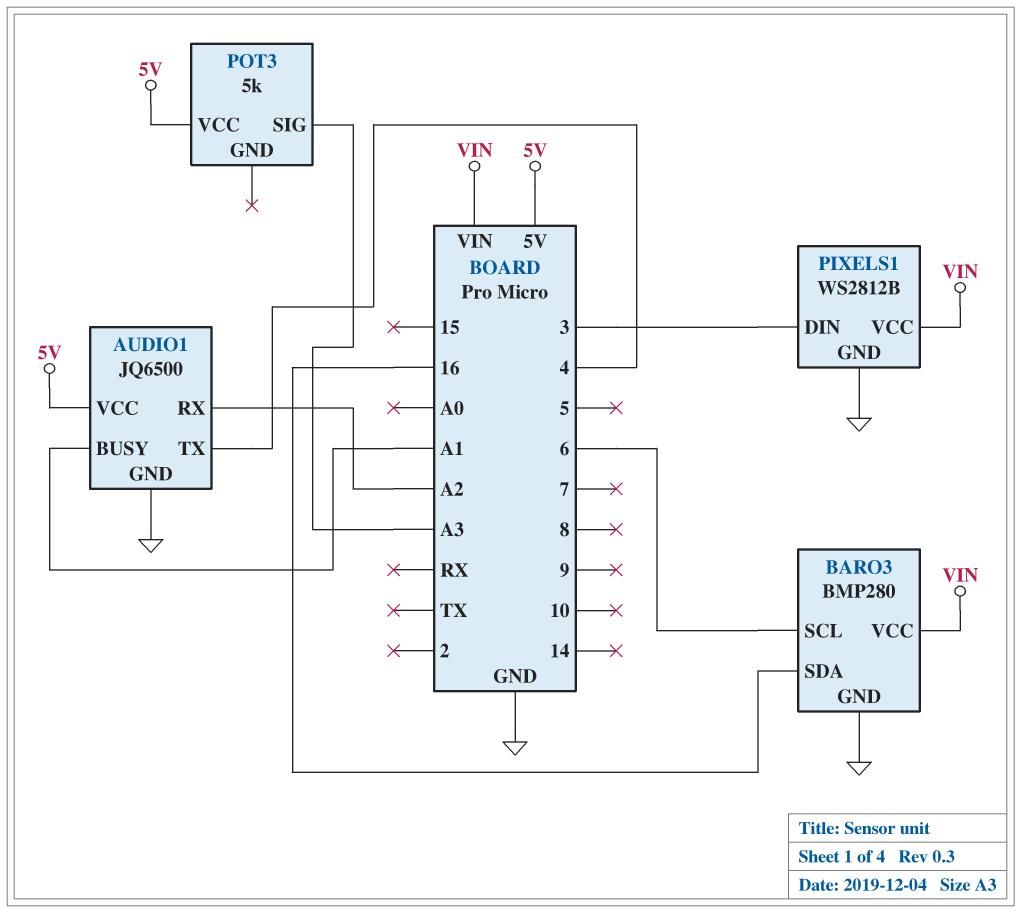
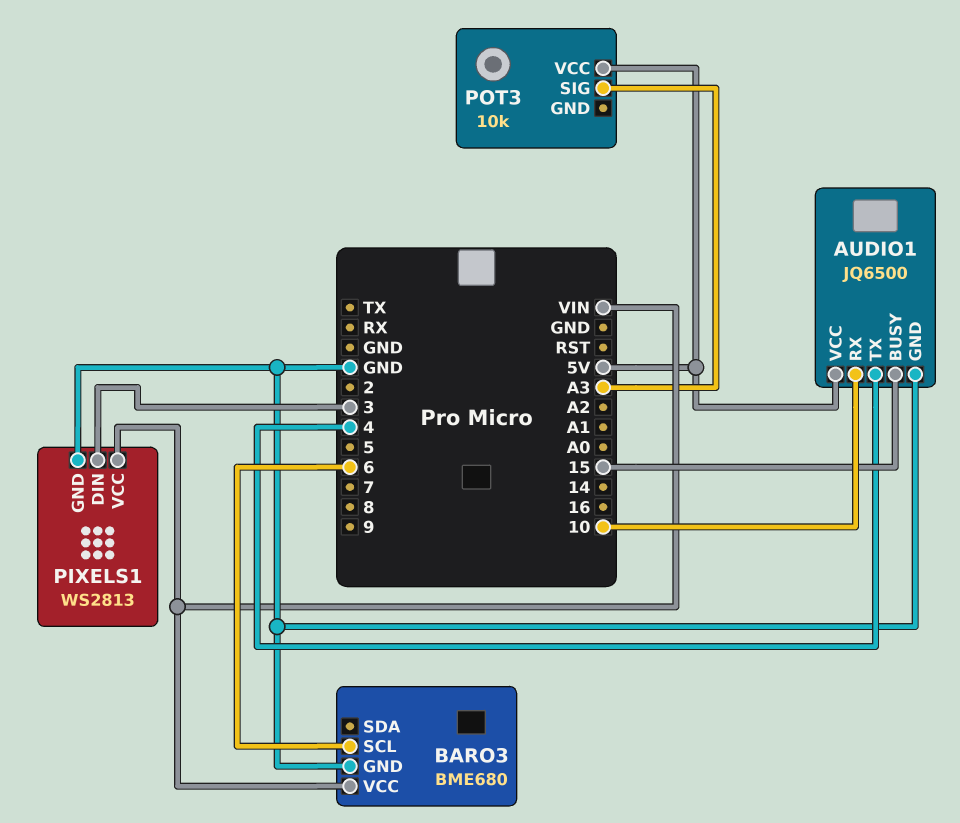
AUDIO1 pin BUSY: A1 -> 15
AUDIO1 pin RX: A2 -> 10
BARO3: BMP280 -> BME680
BARO3 pin SDA: 16 -> none
PIXELS1: WS2812B -> WS2813
POT3: 5k -> 10k

